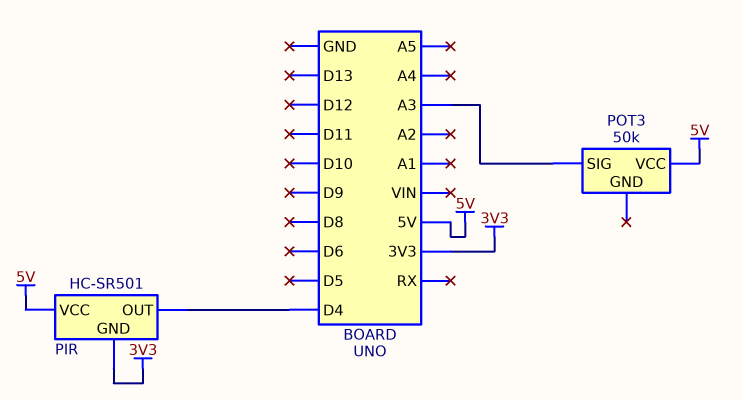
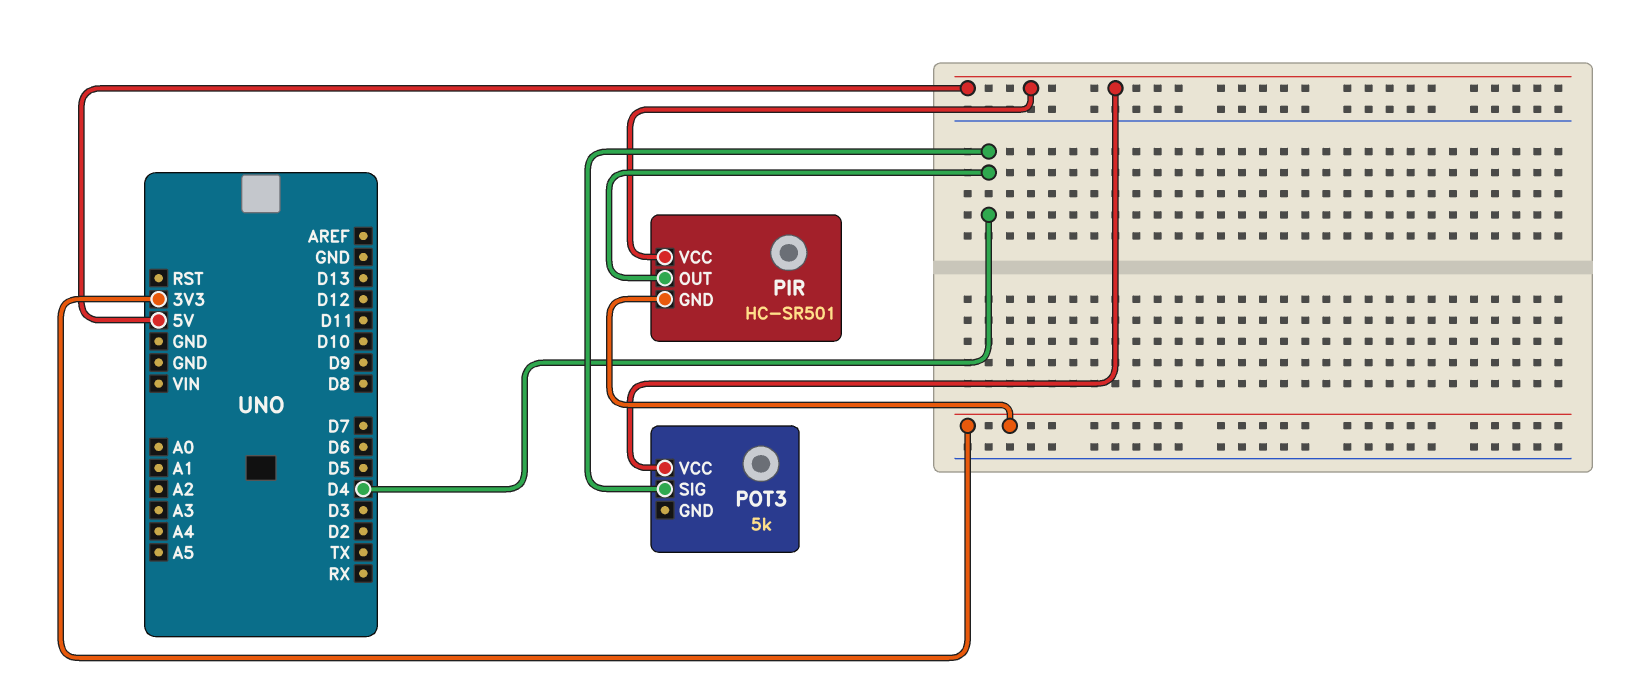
POT3: 50k -> 5k
POT3 pin SIG: A3 -> D4

